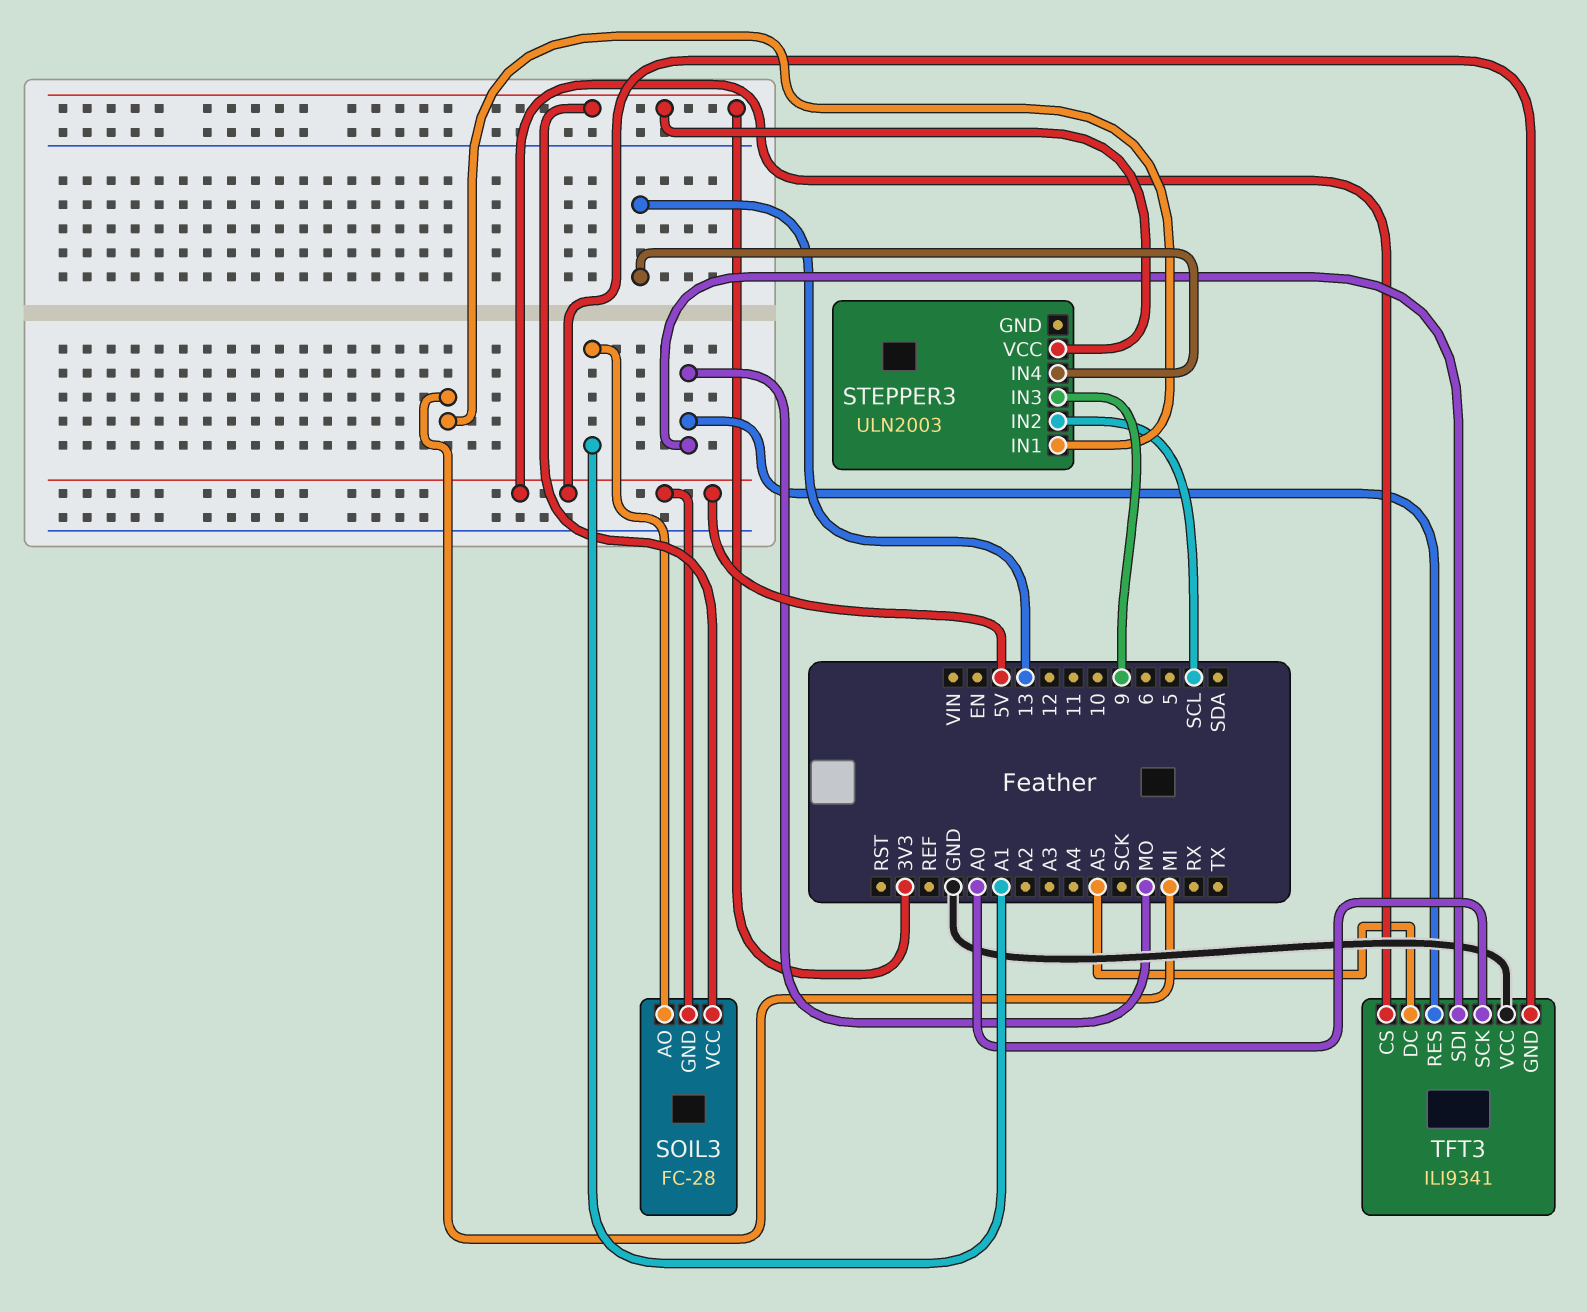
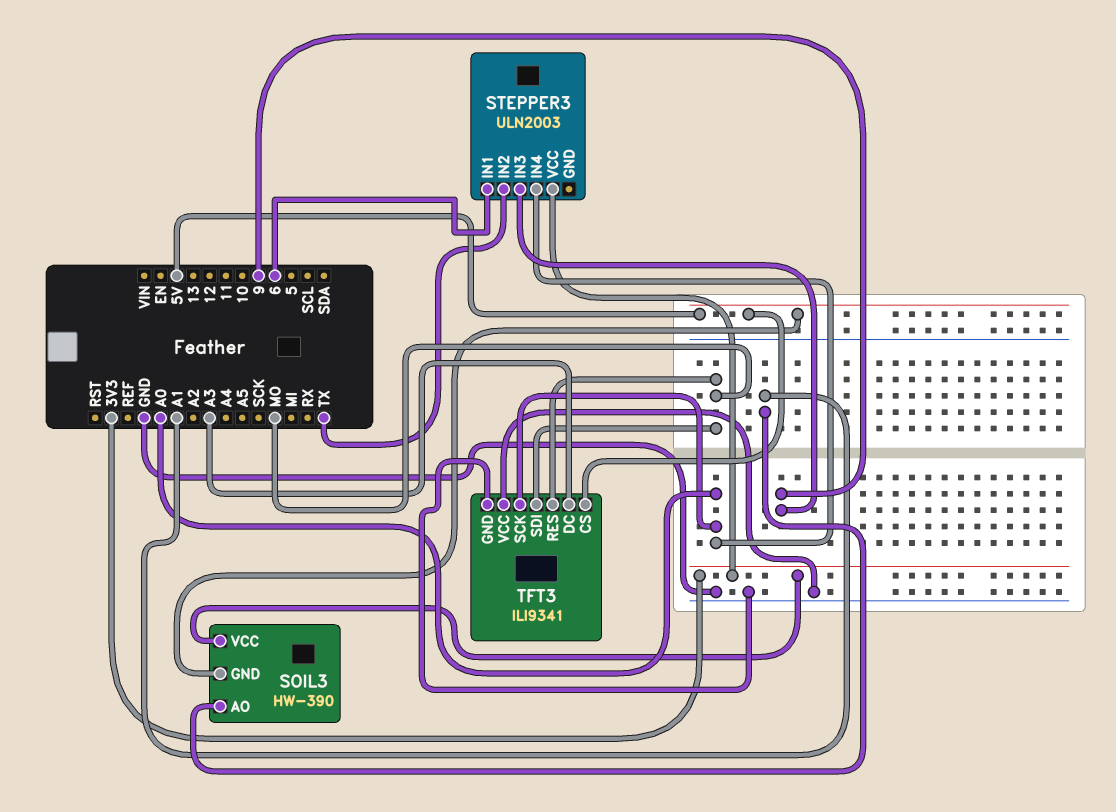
SOIL3: FC-28 -> HW-390
STEPPER3 pin IN1: MI -> 6
STEPPER3 pin IN2: SCL -> TX
STEPPER3 pin IN4: 13 -> A0
TFT3 pin DC: A5 -> A3
TFT3 pin GND: 5V -> GND

